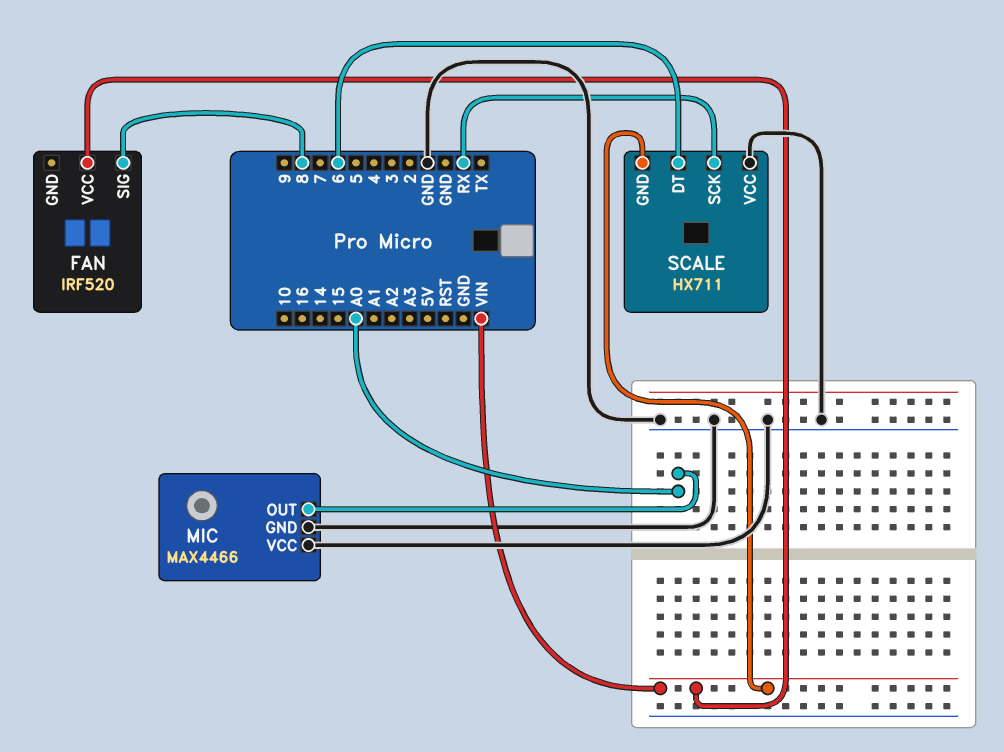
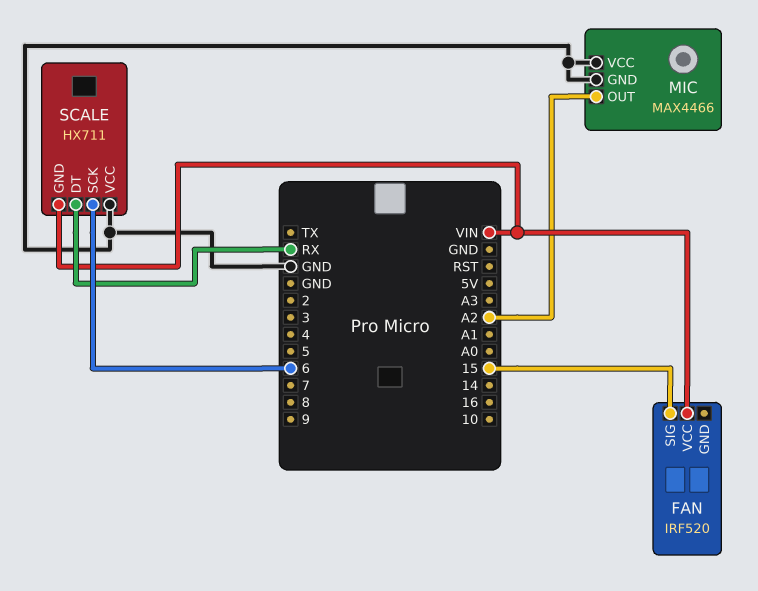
FAN pin SIG: 8 -> 15
MIC pin OUT: A0 -> A2
SCALE pin DT: 6 -> RX
SCALE pin SCK: RX -> 6

